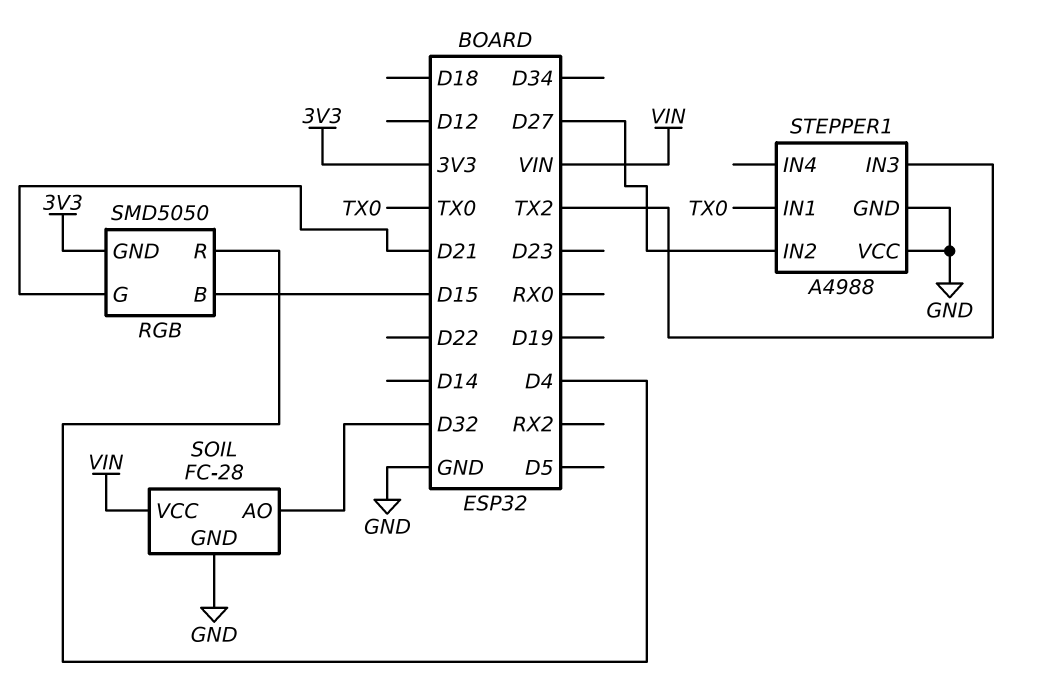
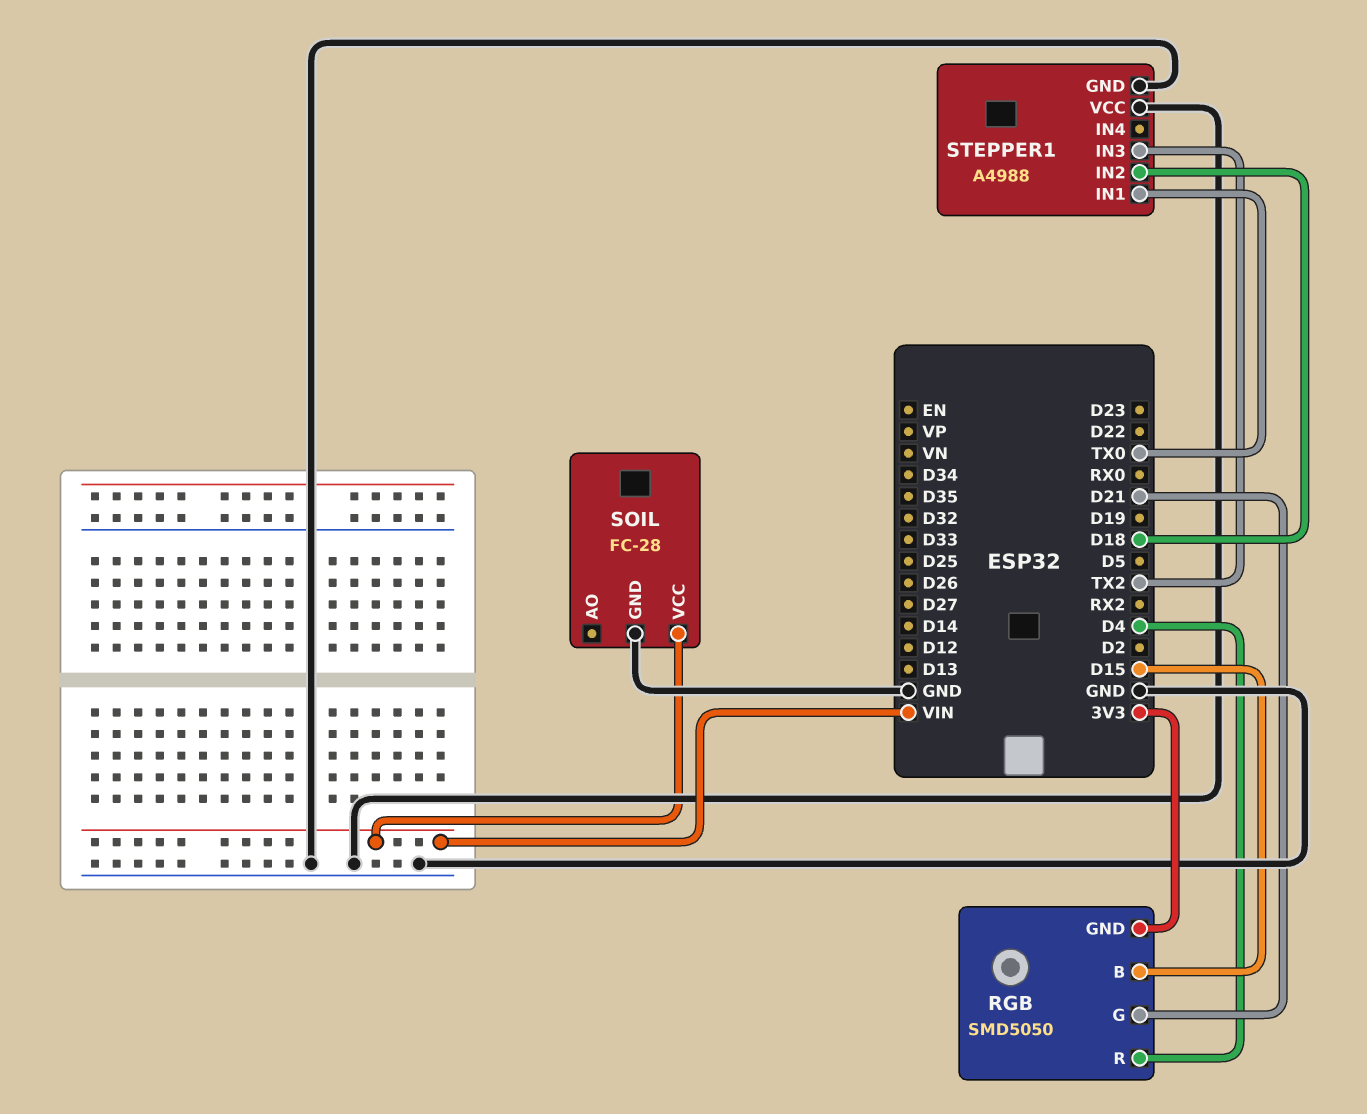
SOIL pin AO: D32 -> none
STEPPER1 pin IN2: D27 -> D18

